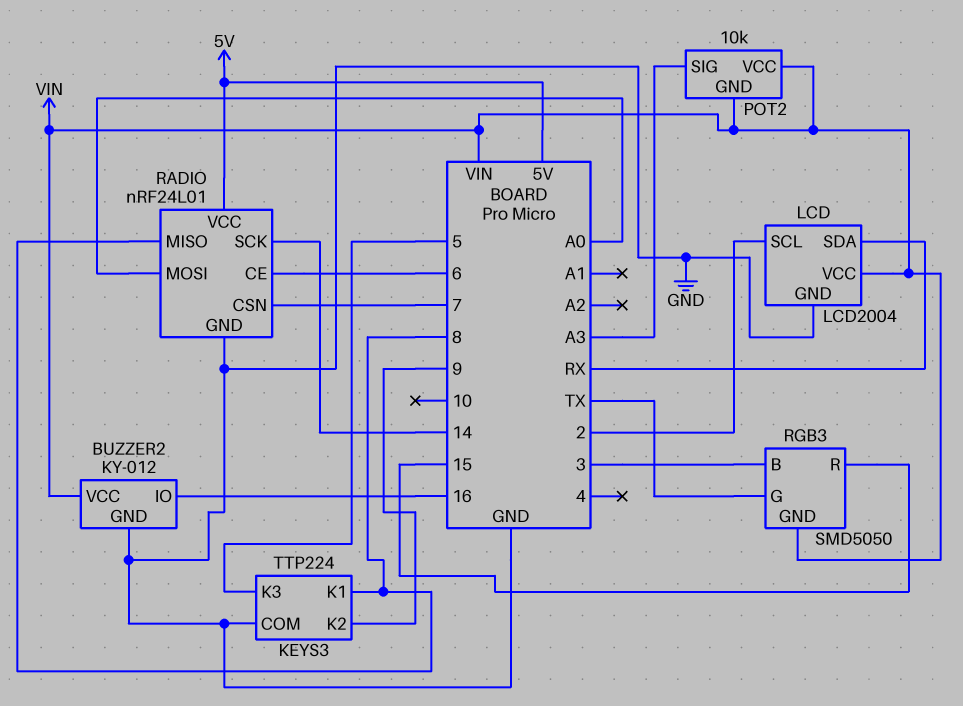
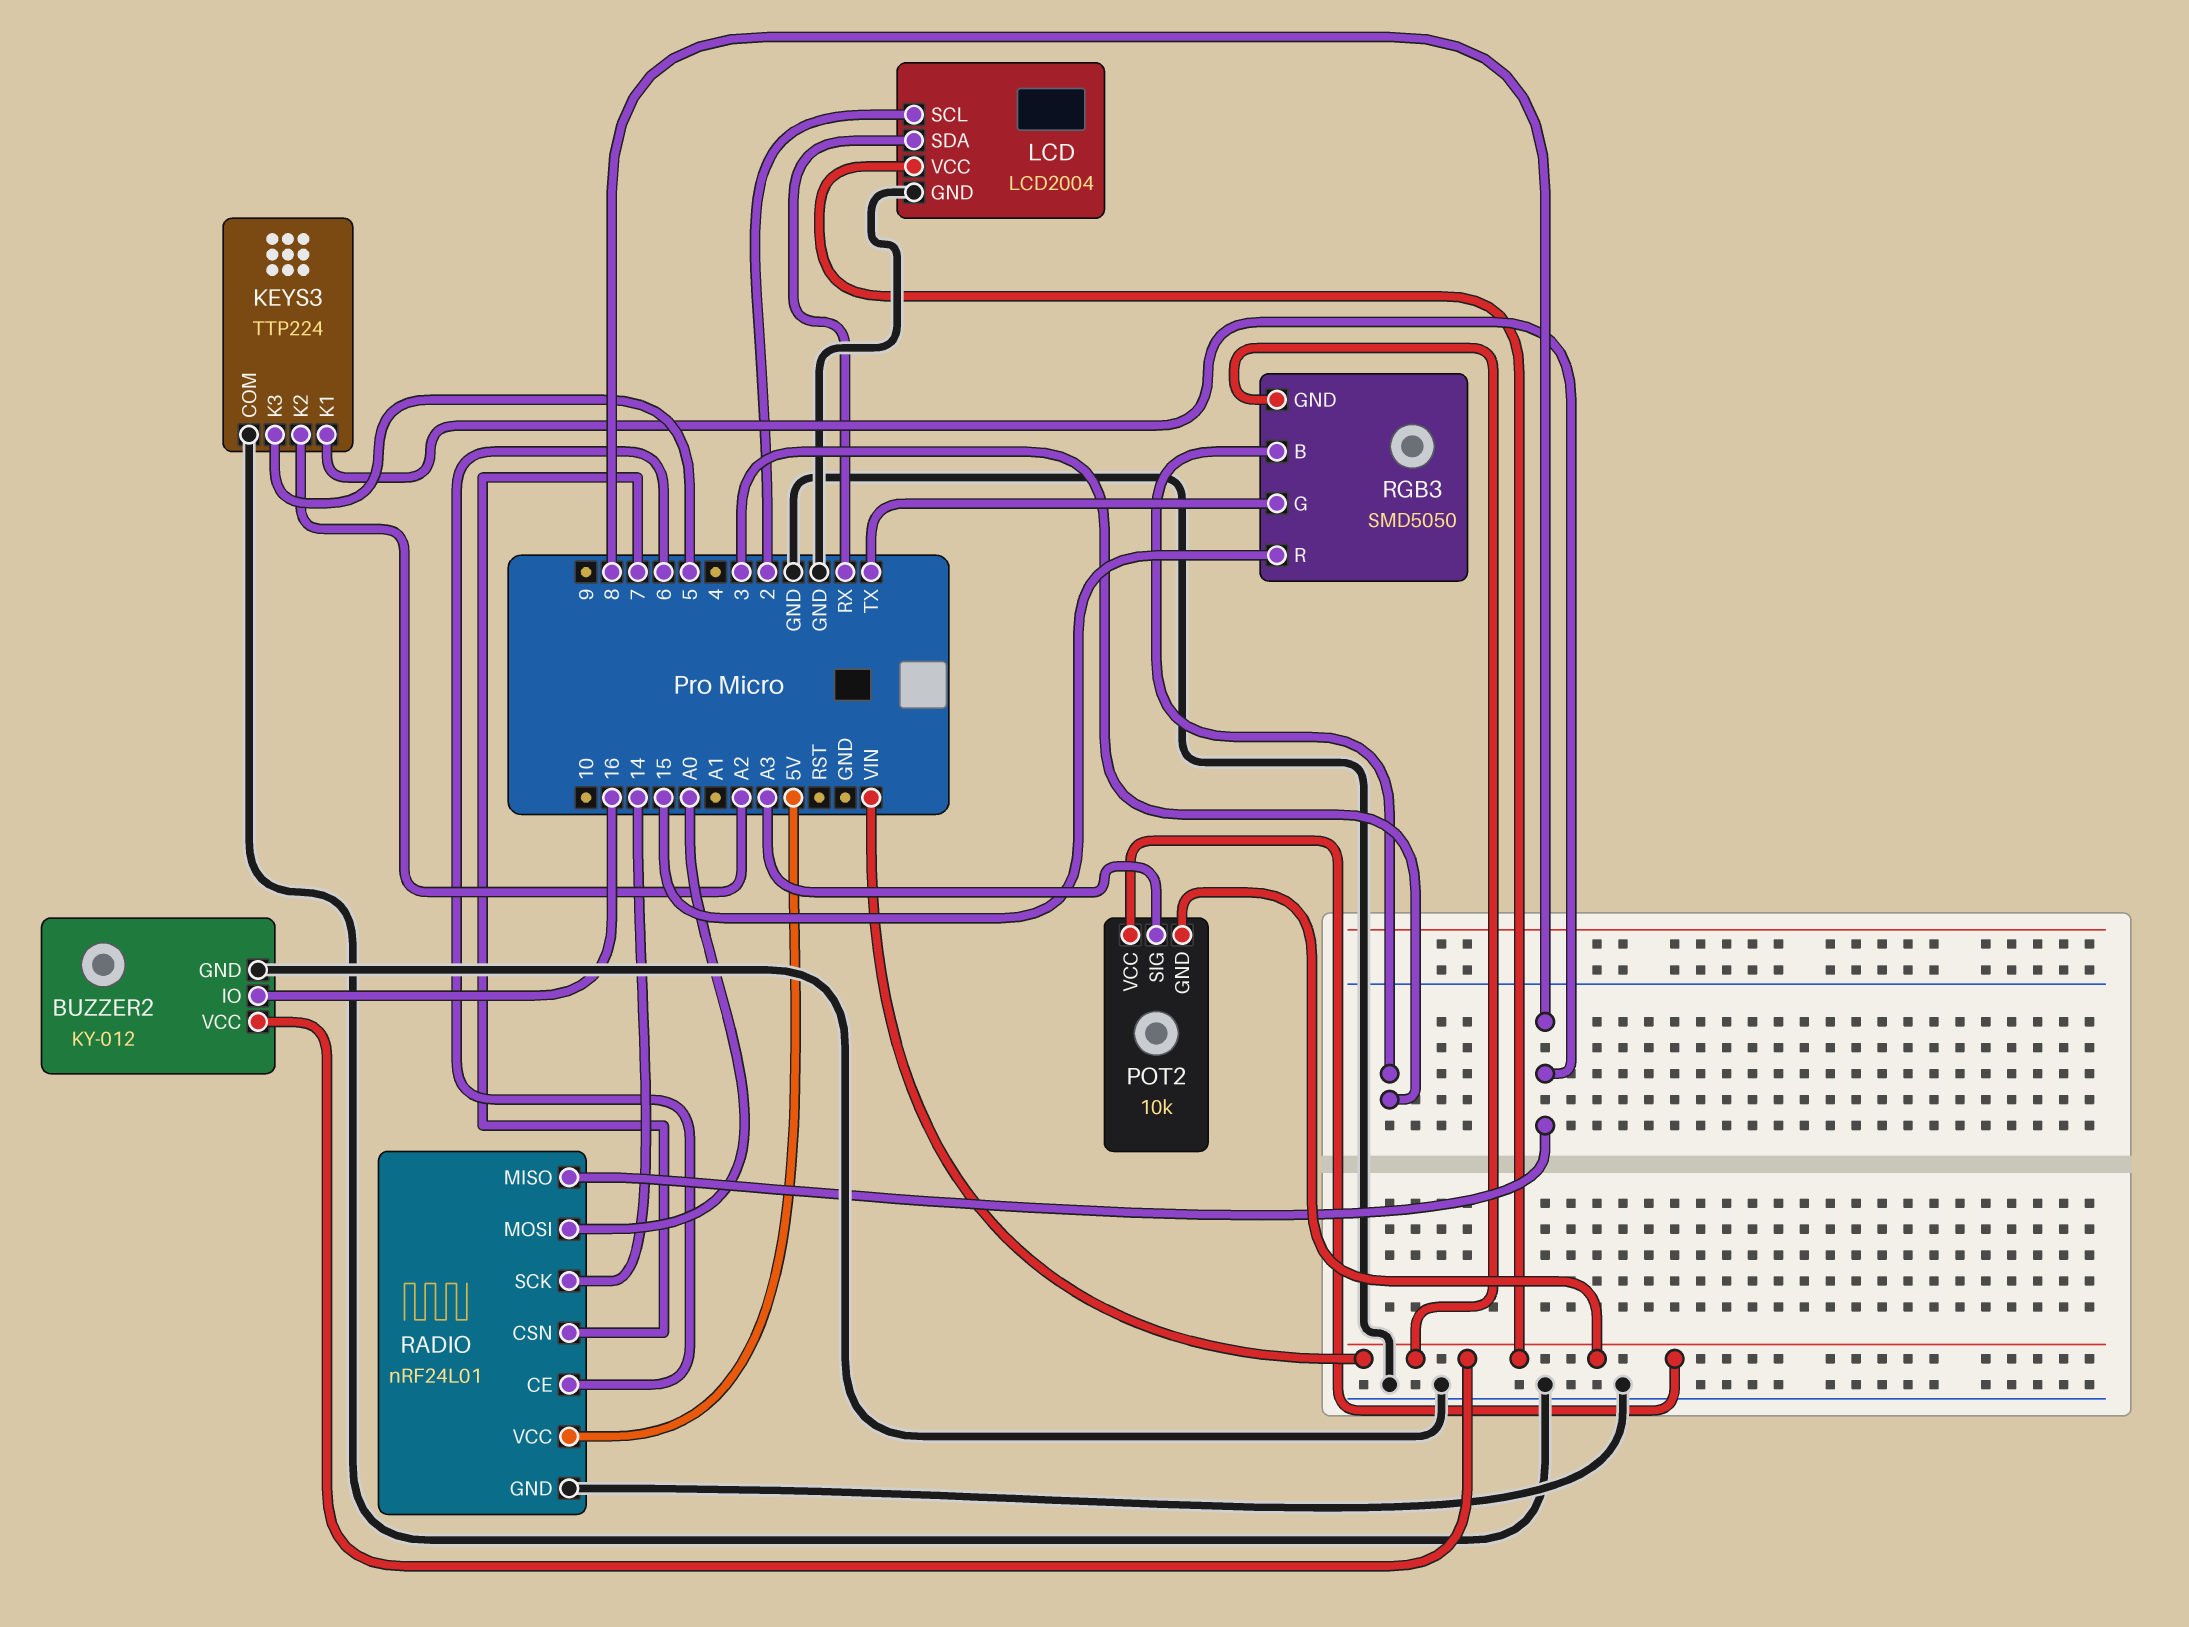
KEYS3 pin K2: 9 -> A2

